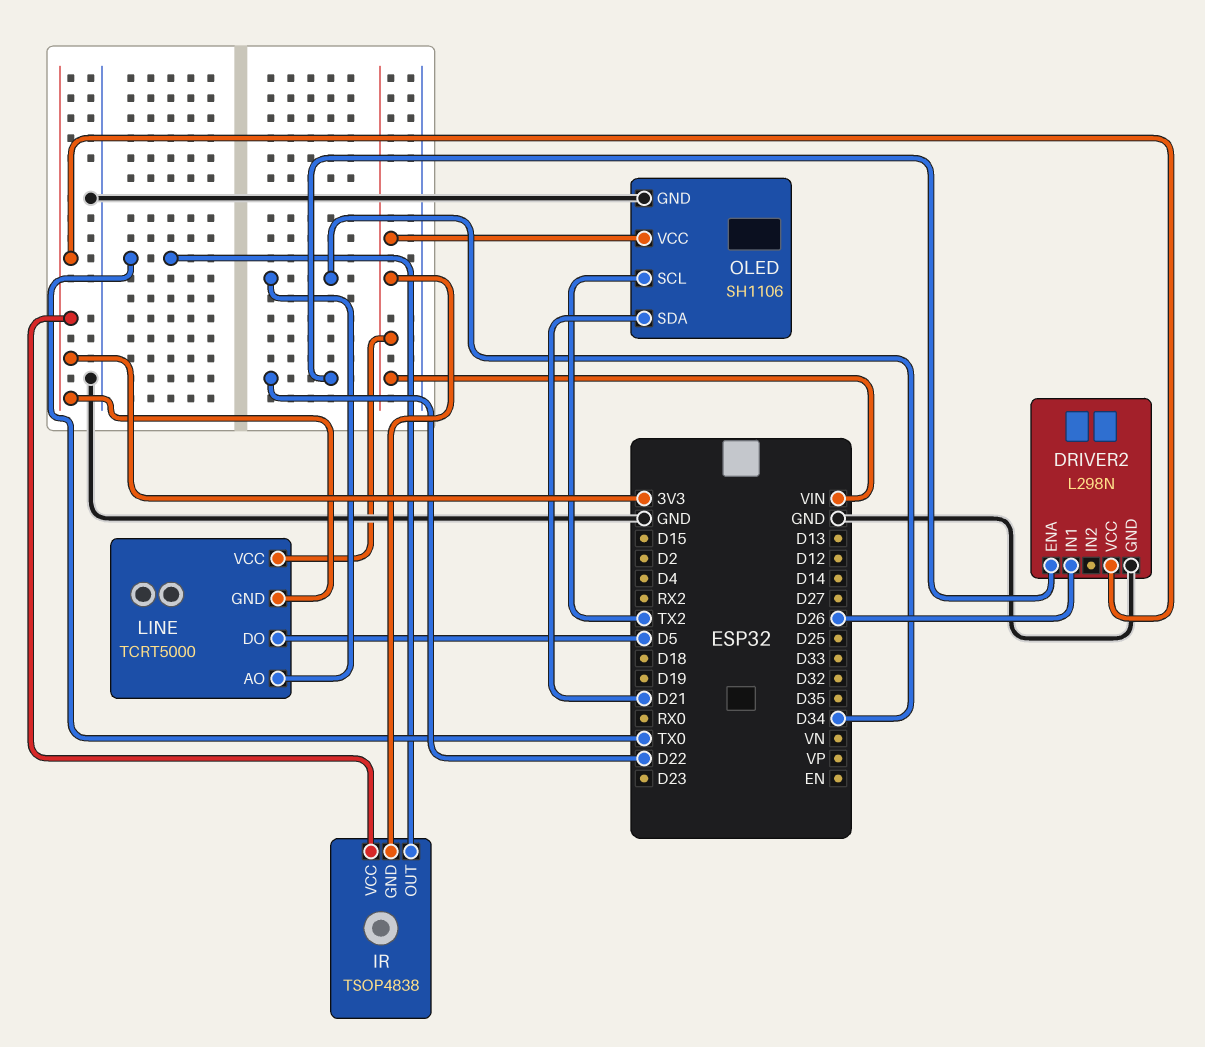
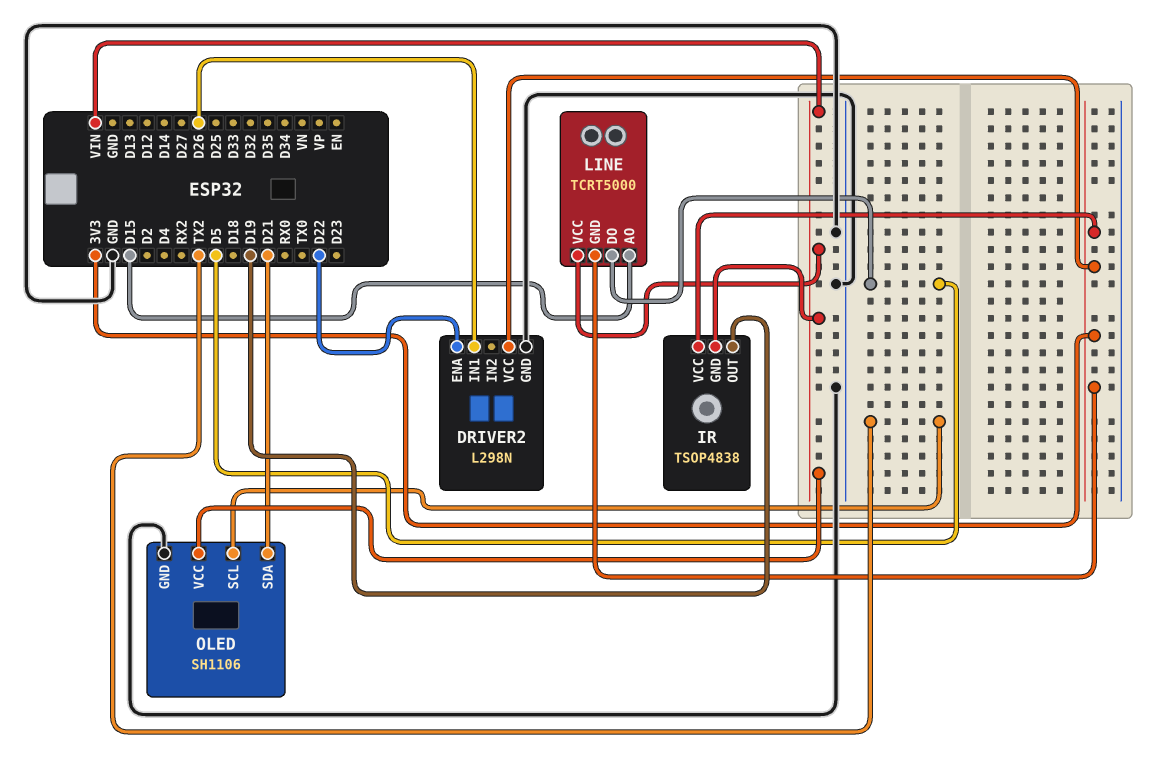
IR pin OUT: TX0 -> D19
LINE pin AO: D34 -> D15

